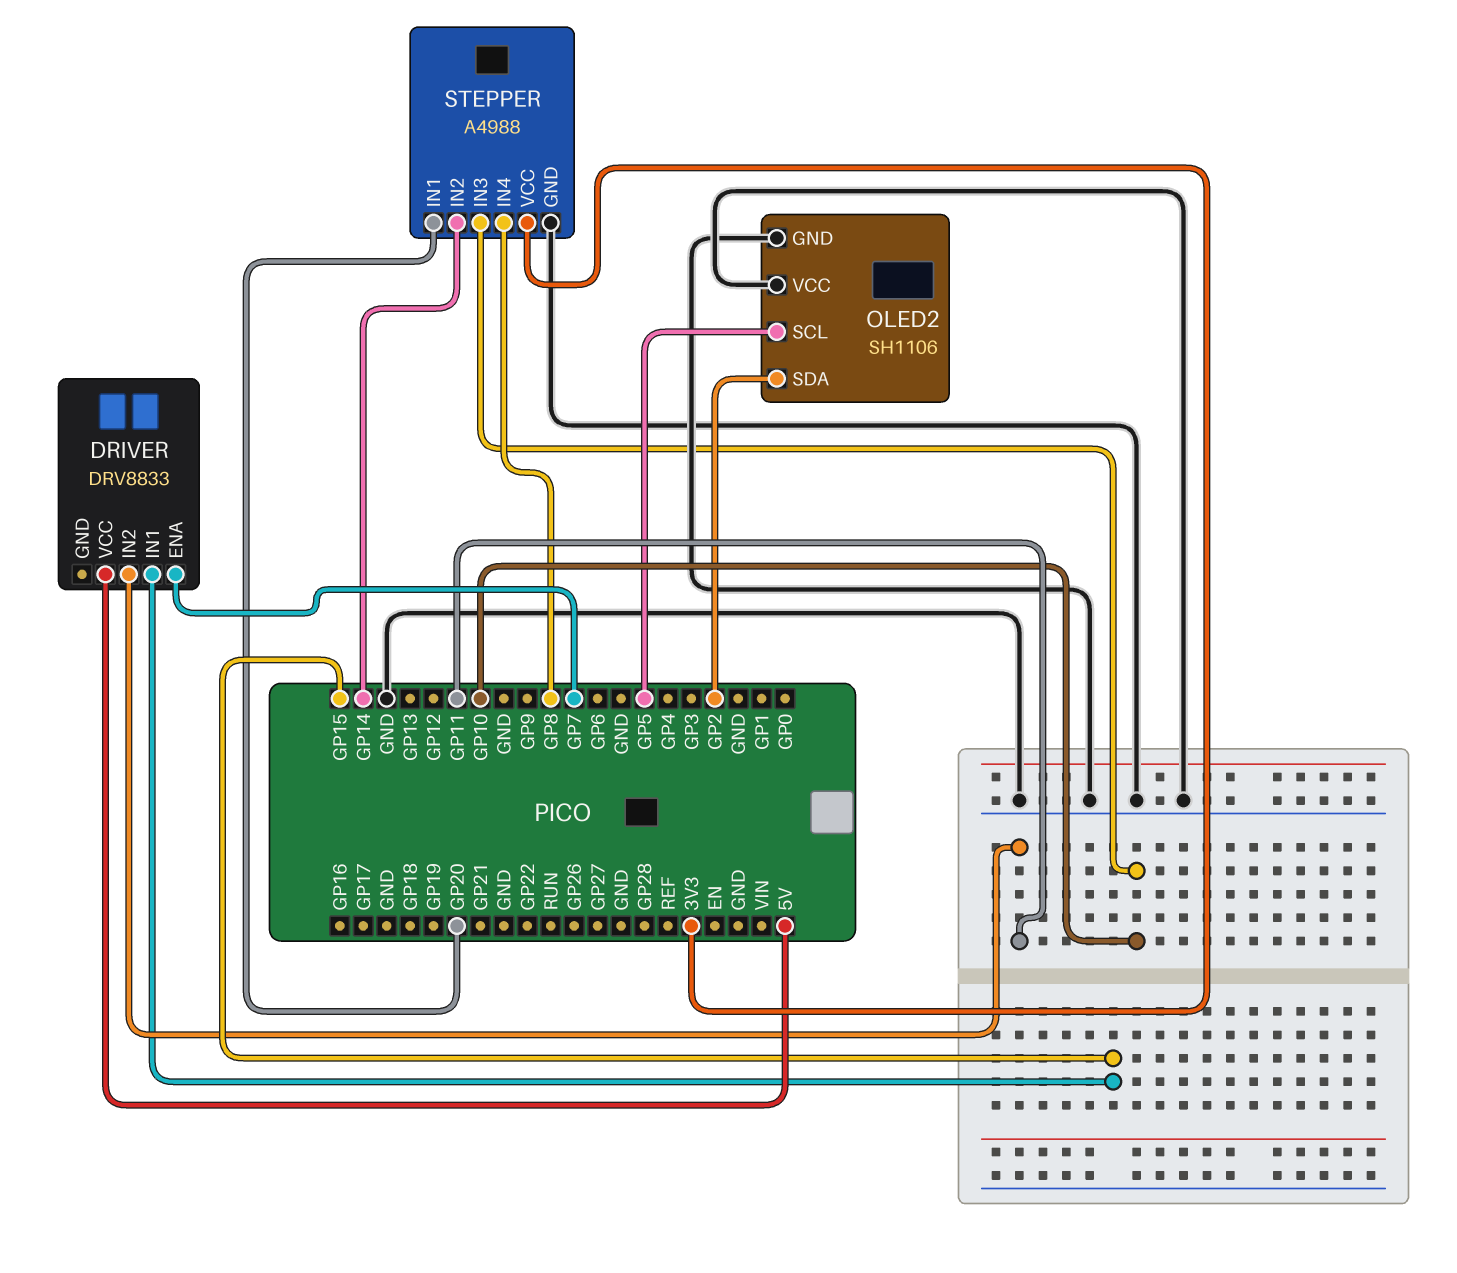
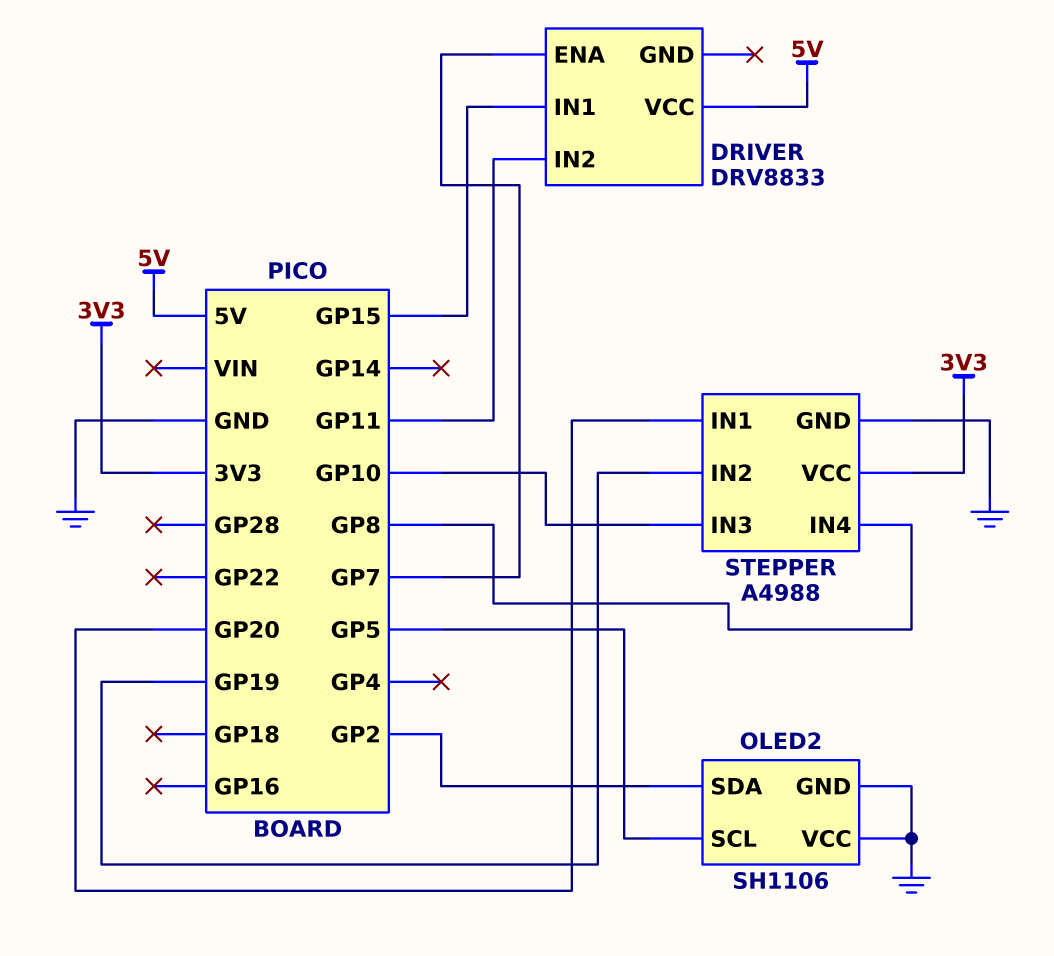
STEPPER pin IN2: GP14 -> GP19

